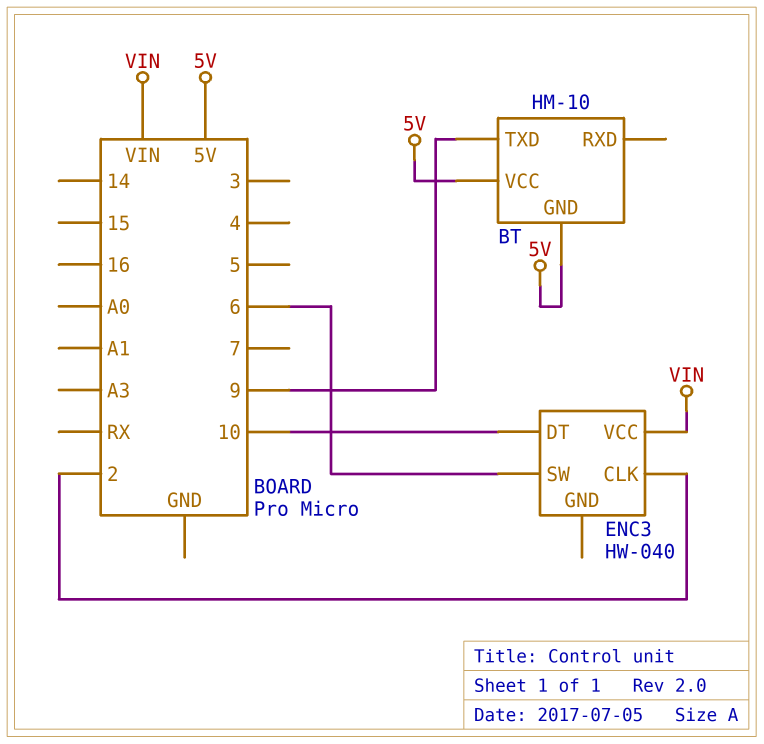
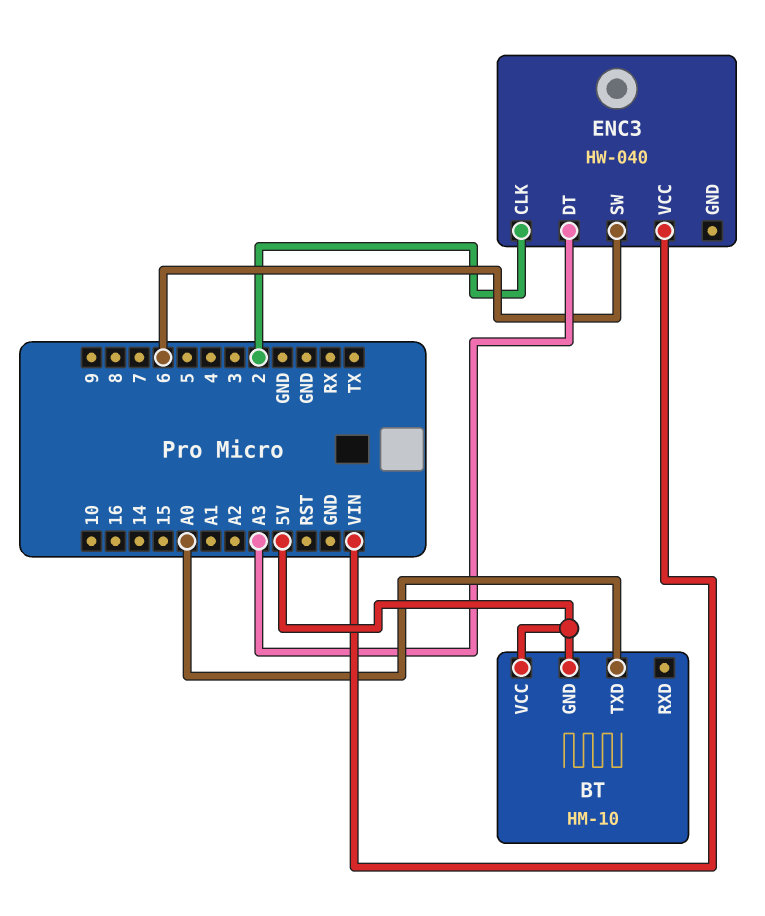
BT pin TXD: 9 -> A0
ENC3 pin DT: 10 -> A3

